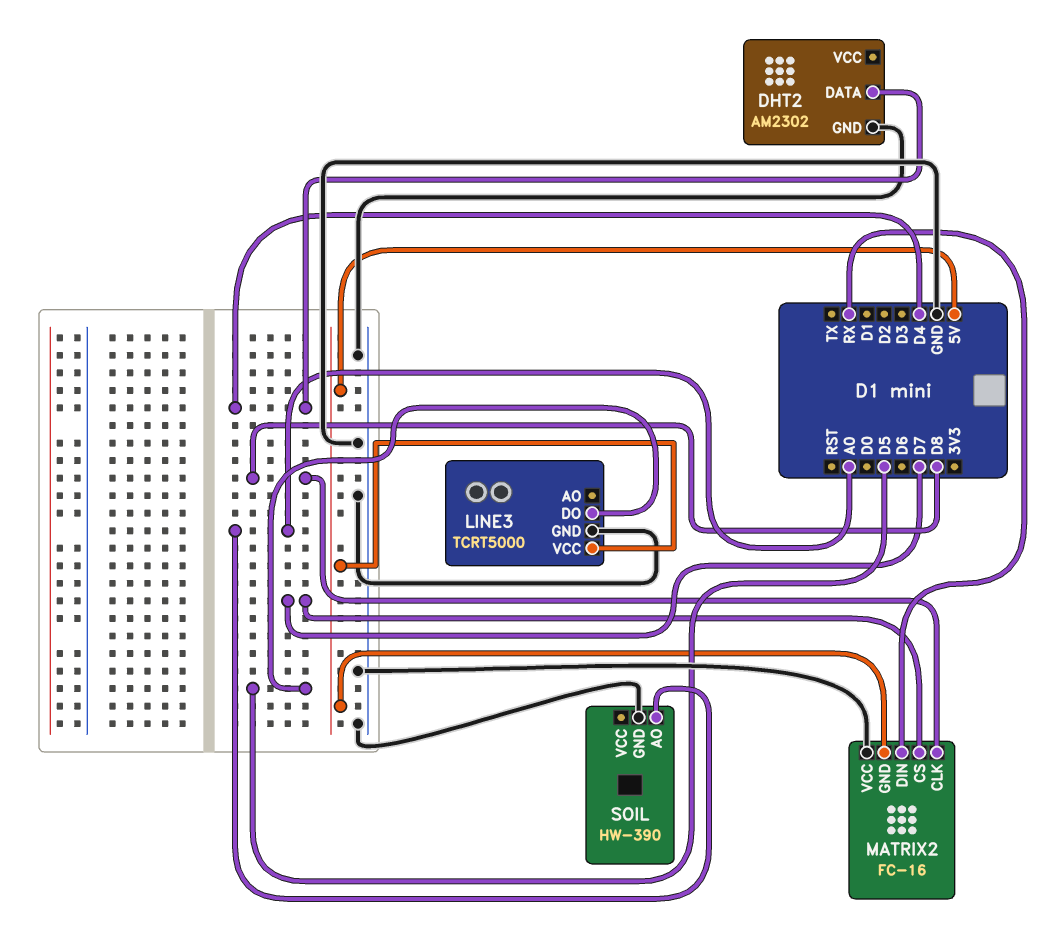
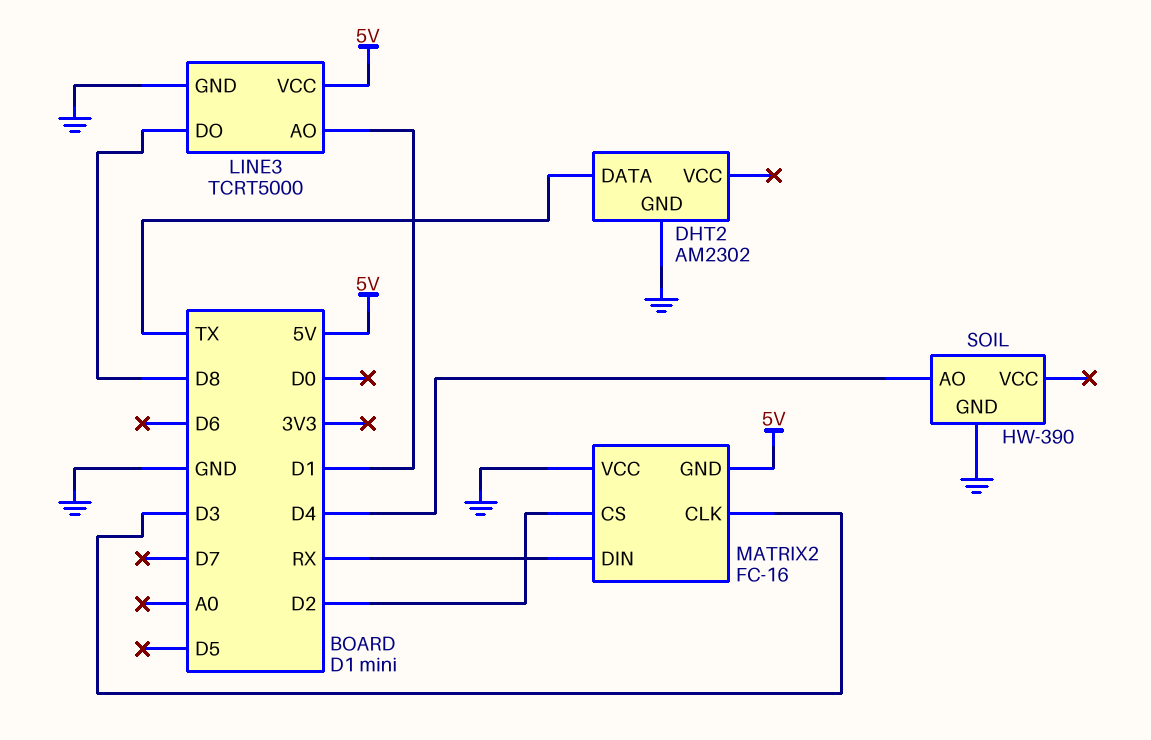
DHT2 pin DATA: D4 -> TX
LINE3 pin AO: none -> D1
LINE3 pin DO: D5 -> D8
MATRIX2 pin CLK: D8 -> D3
MATRIX2 pin CS: D7 -> D2
SOIL pin AO: A0 -> D4

